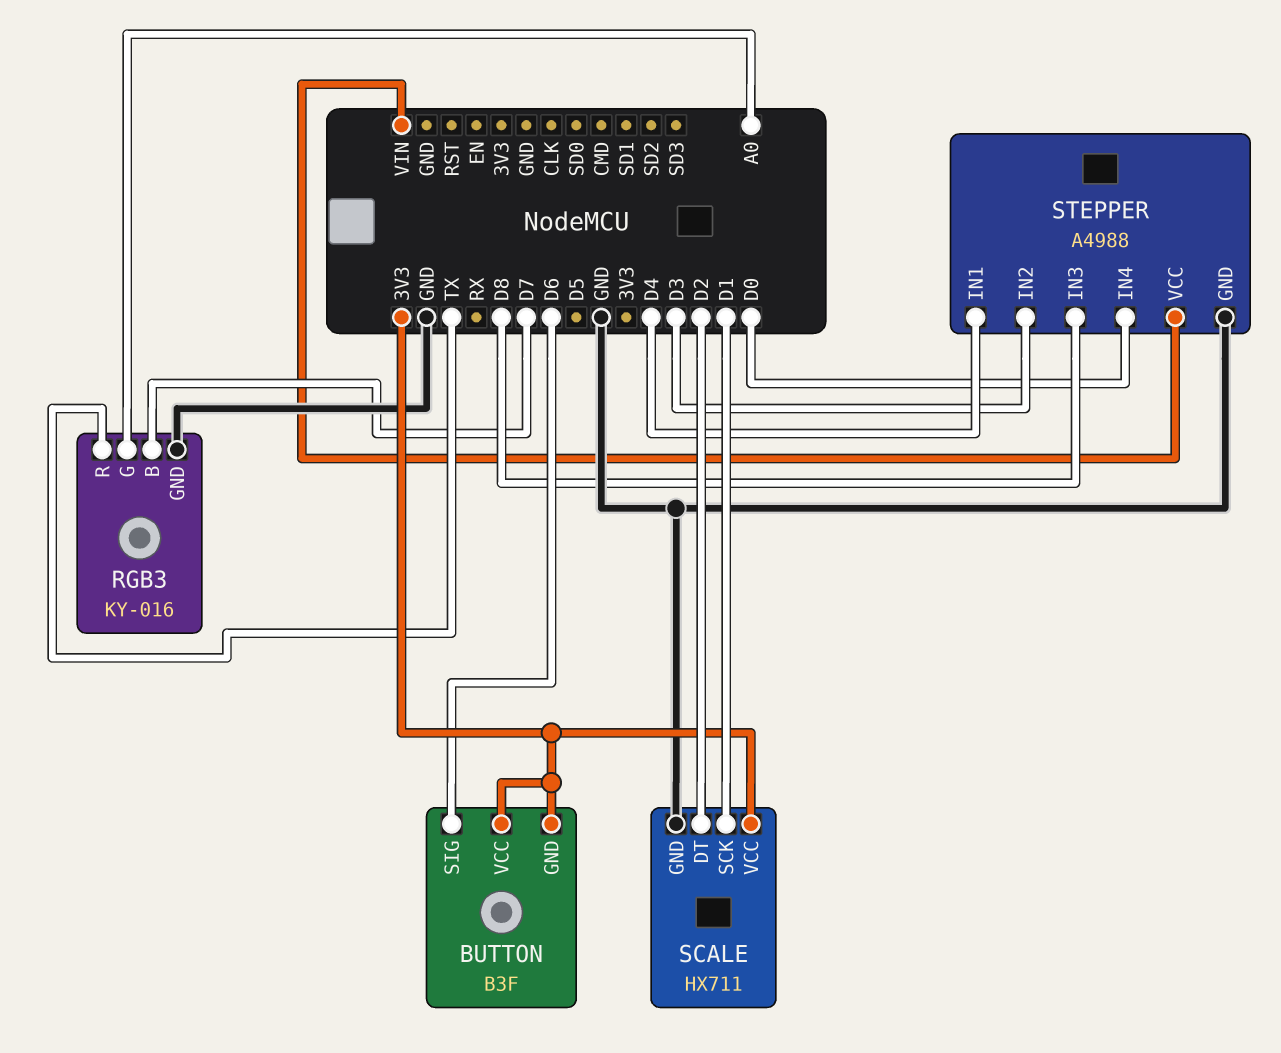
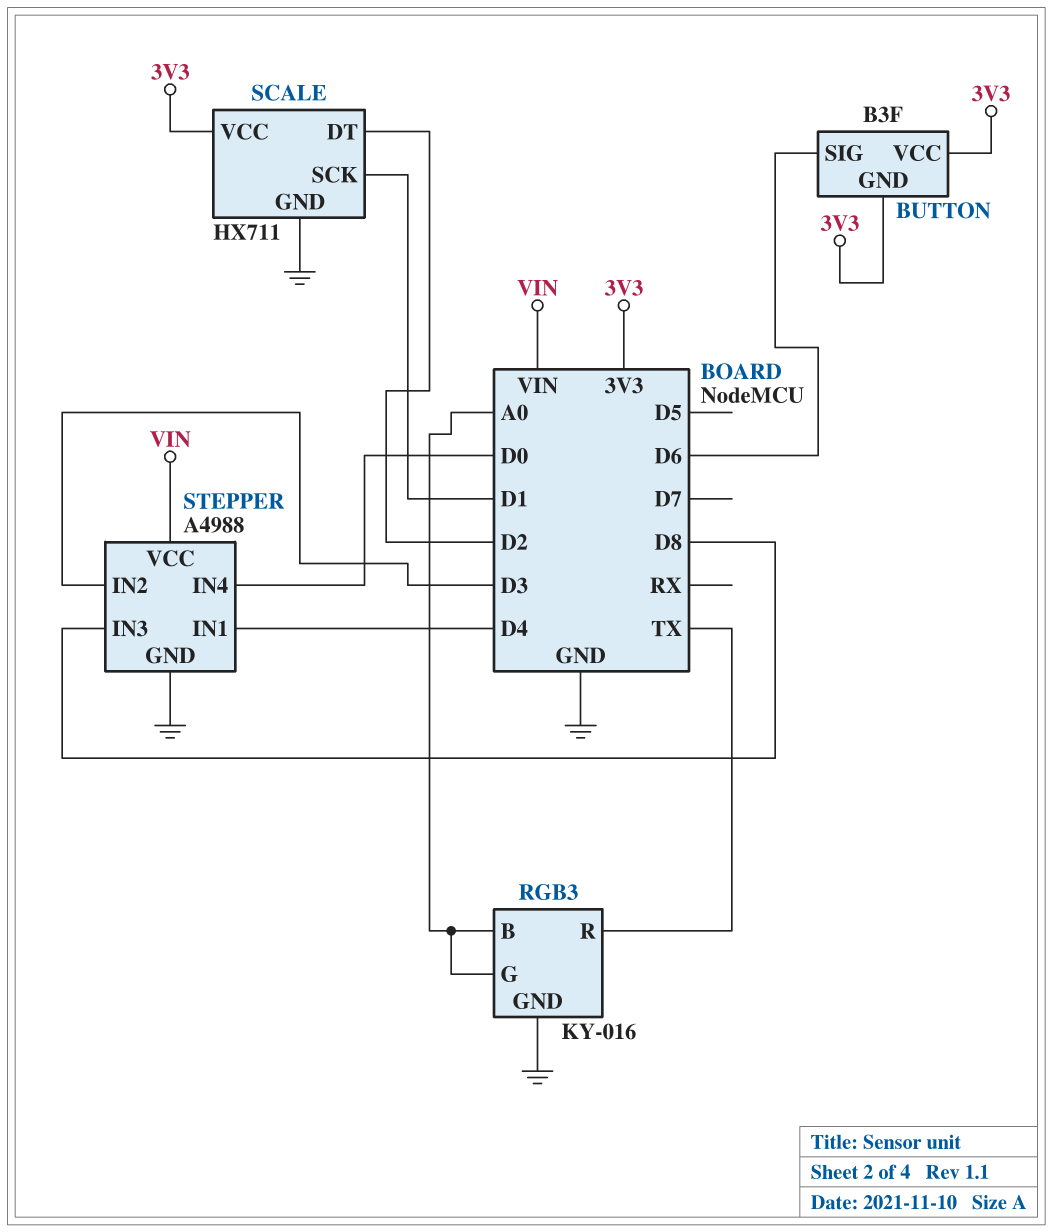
RGB3 pin B: D7 -> A0

